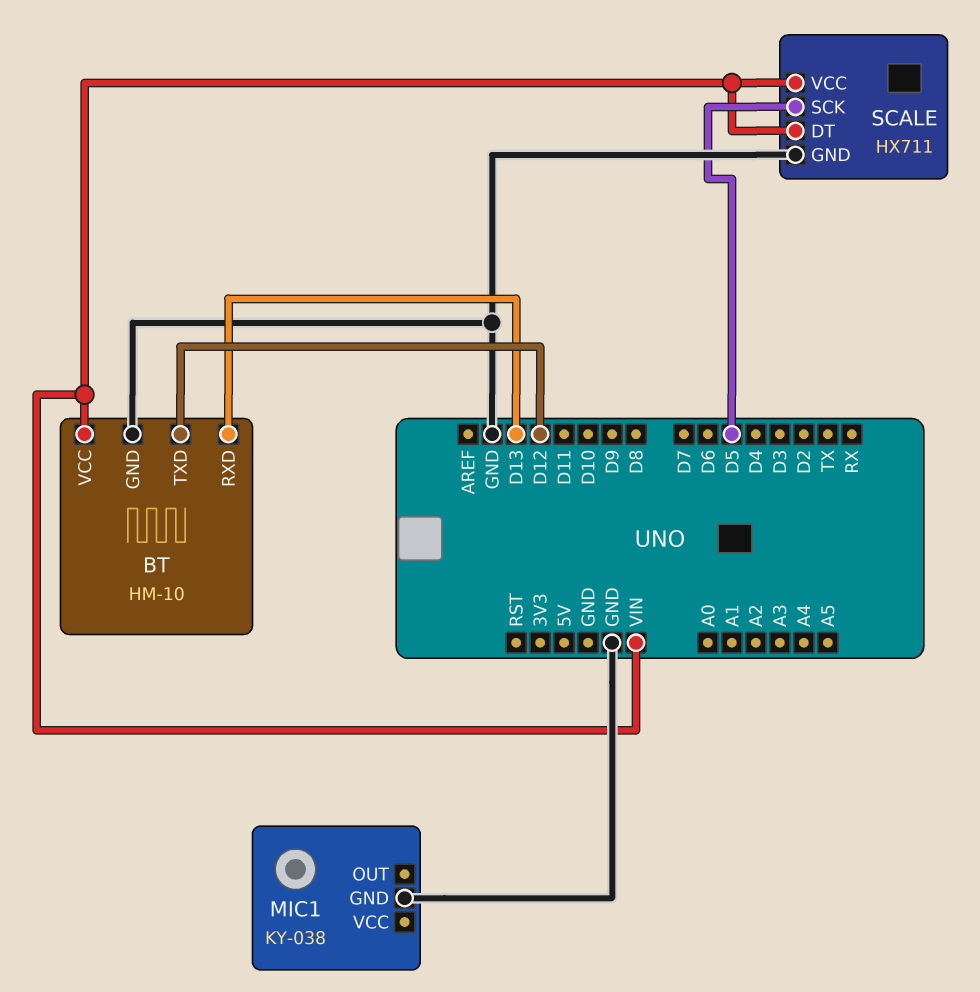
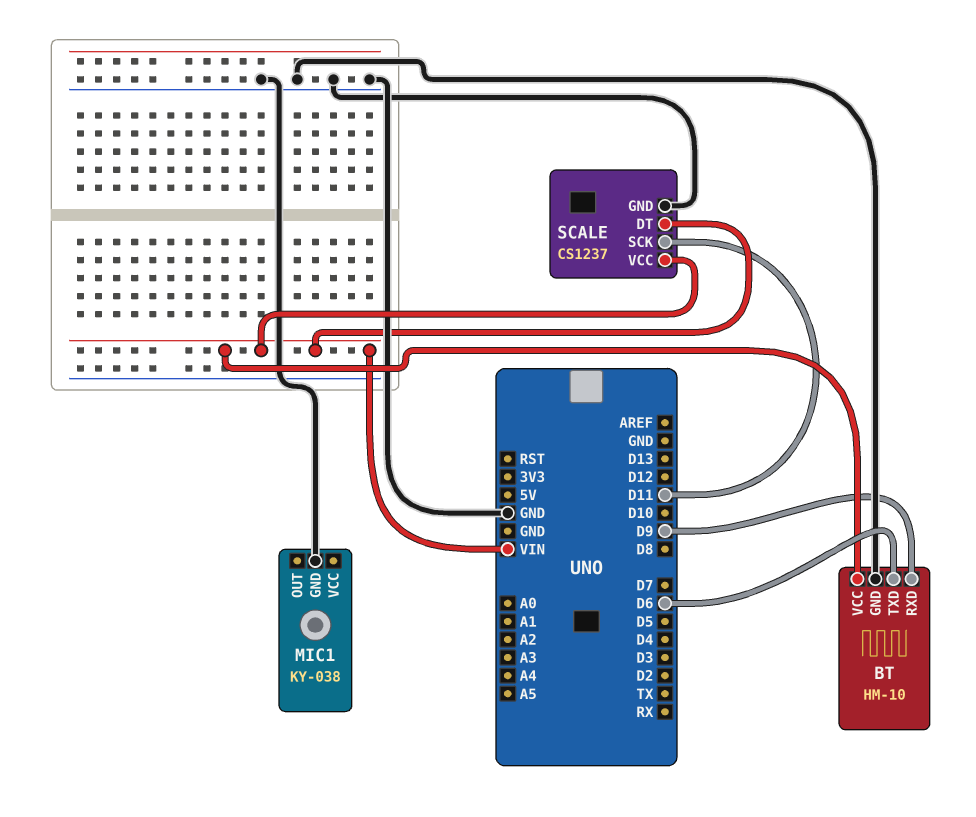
BT pin RXD: D13 -> D9
BT pin TXD: D12 -> D6
SCALE: HX711 -> CS1237
SCALE pin SCK: D5 -> D11

